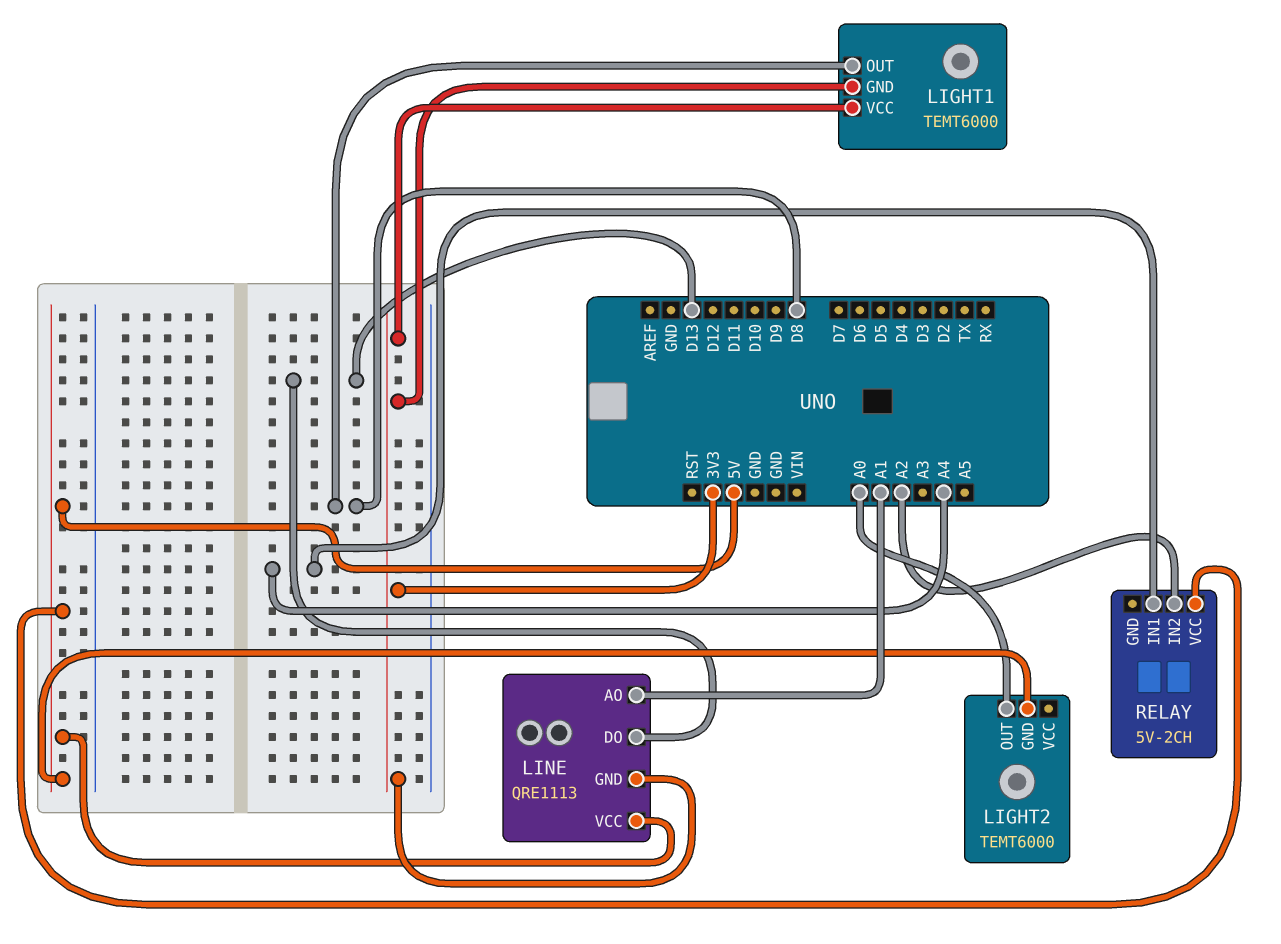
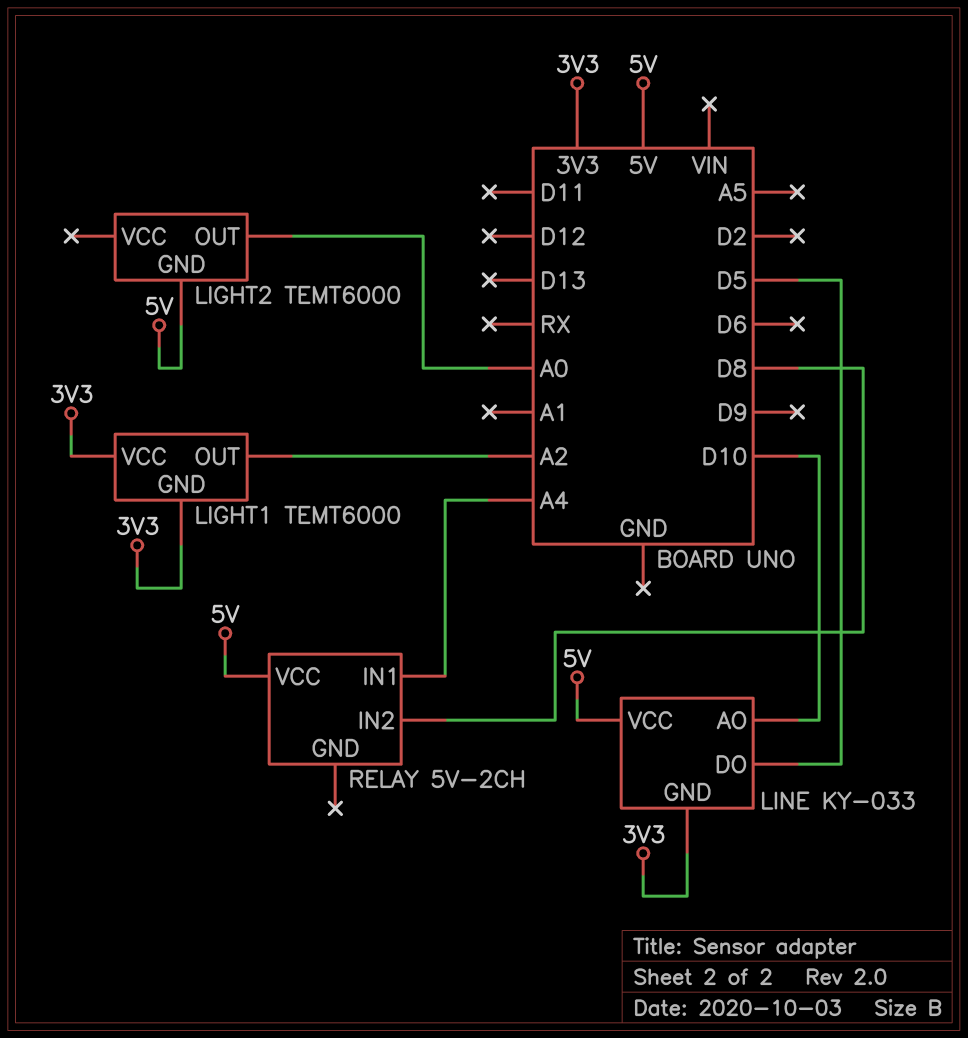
LIGHT1 pin OUT: D8 -> A2
LINE: QRE1113 -> KY-033
LINE pin AO: A1 -> D10
LINE pin DO: D13 -> D5
RELAY pin IN2: A2 -> D8

